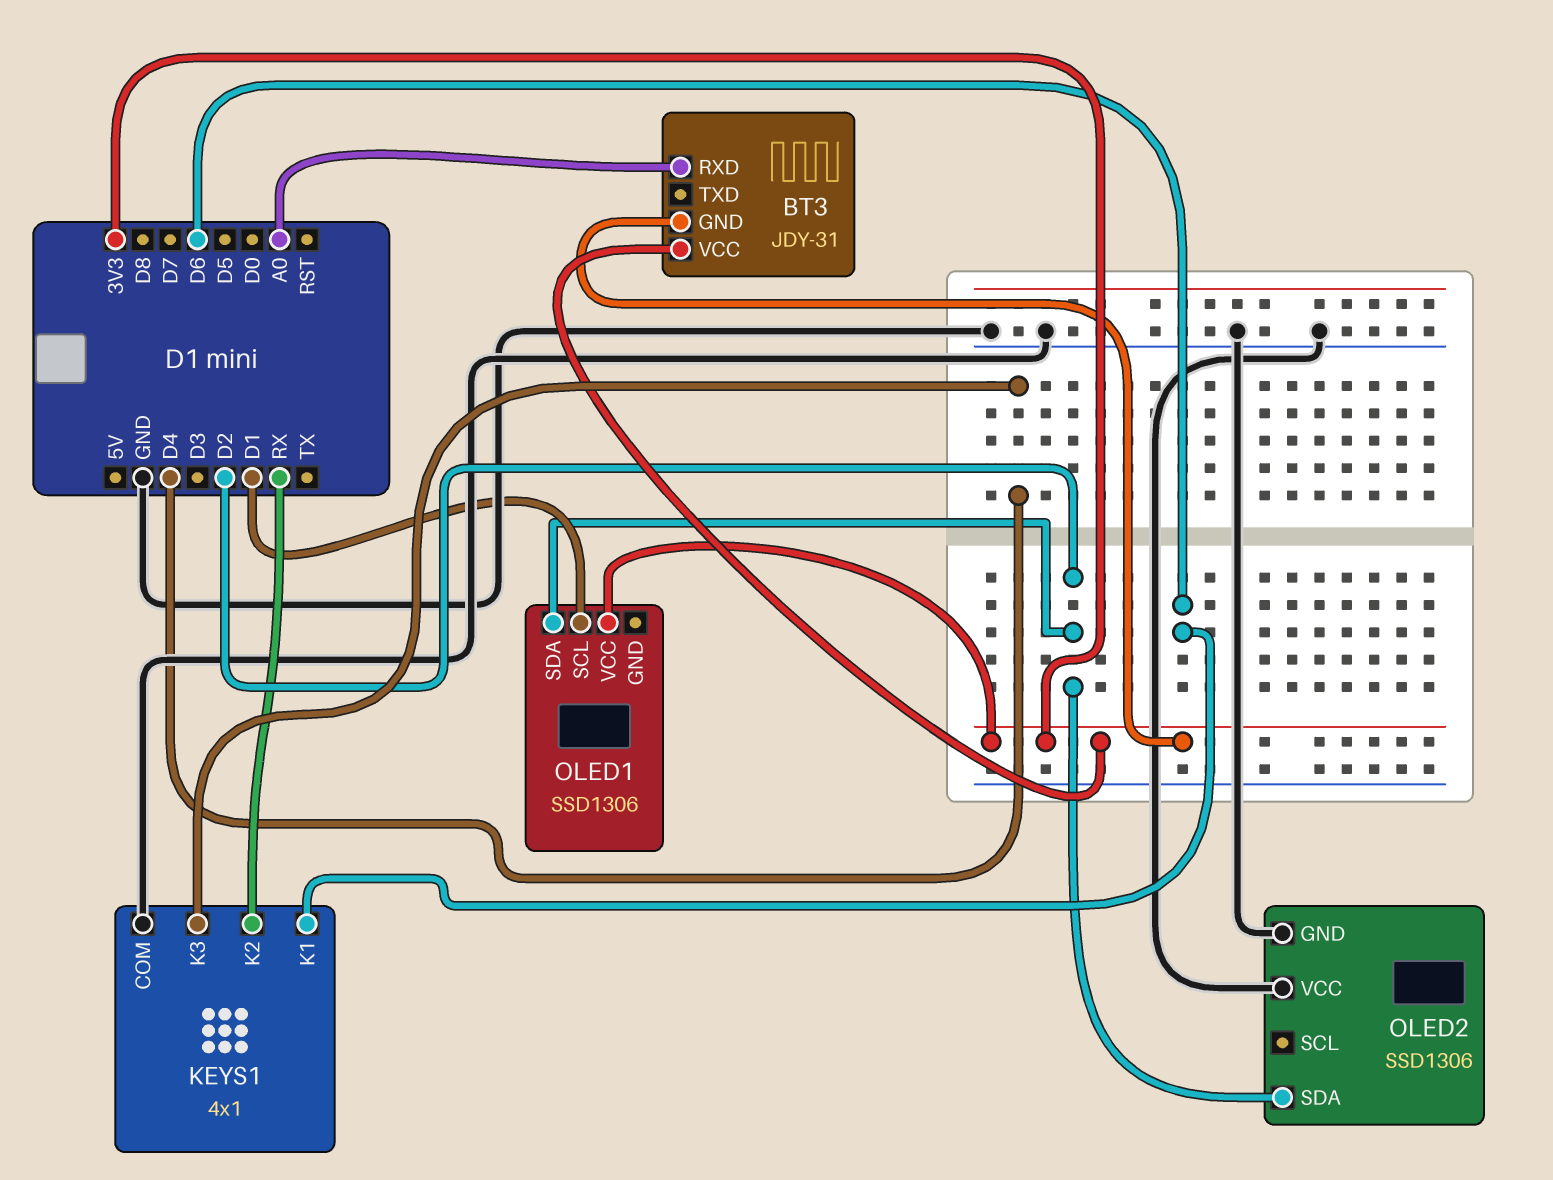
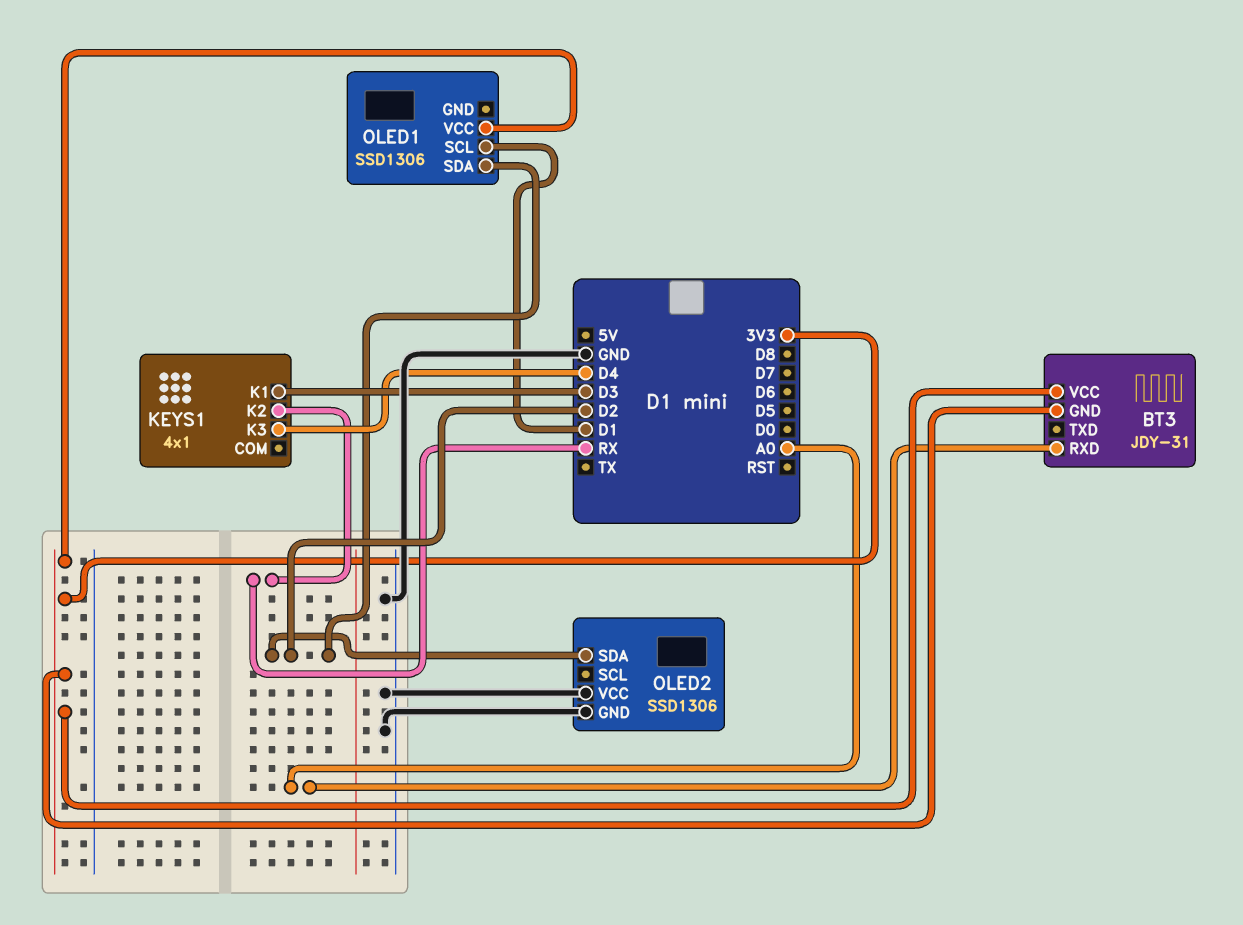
KEYS1 pin COM: GND -> none
KEYS1 pin K1: D6 -> D3

